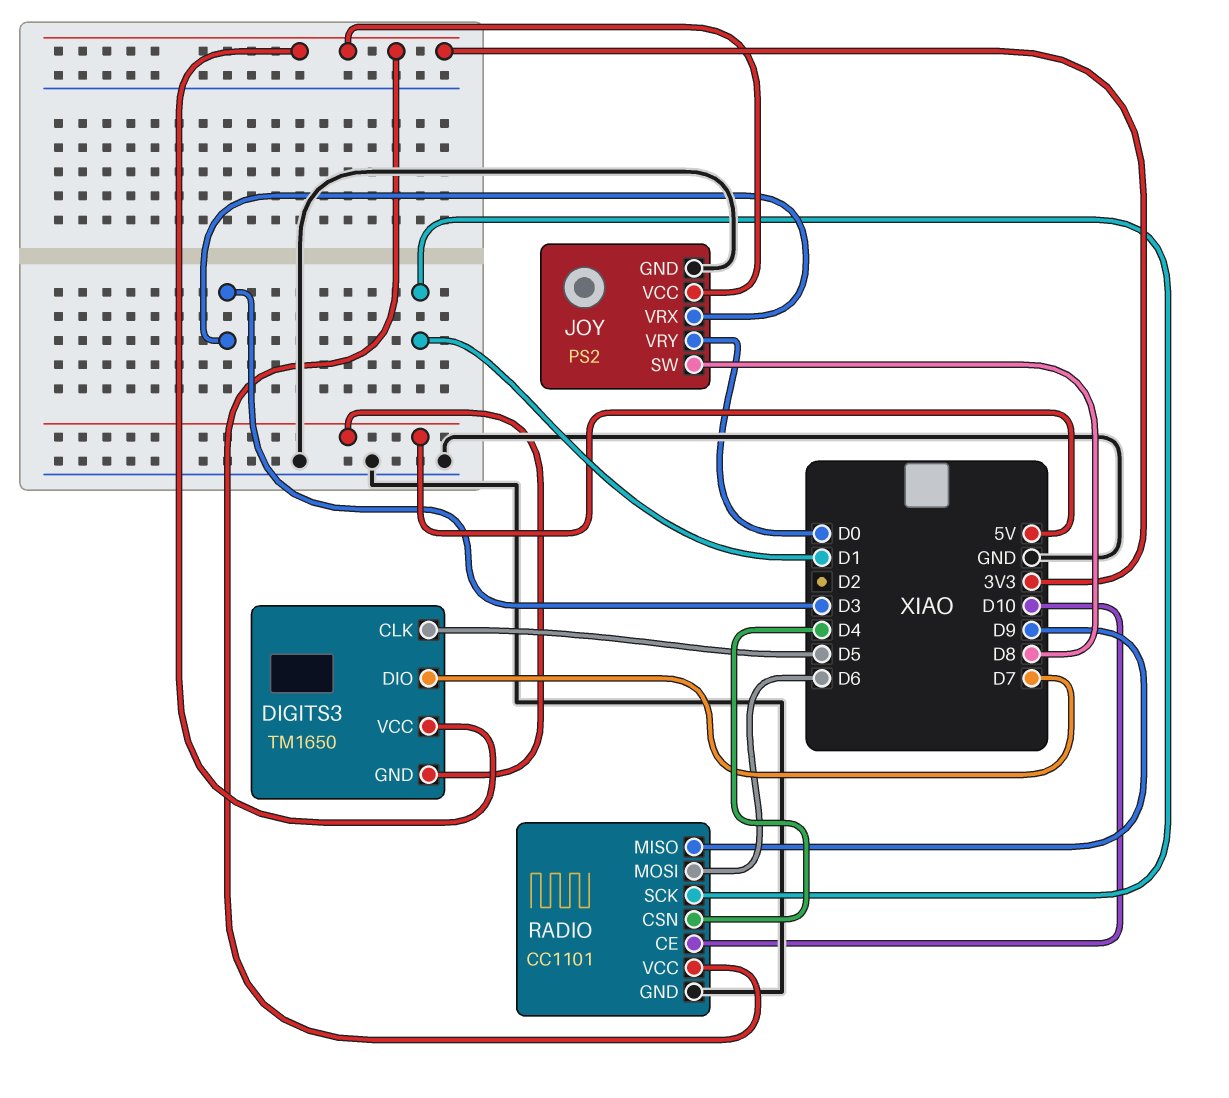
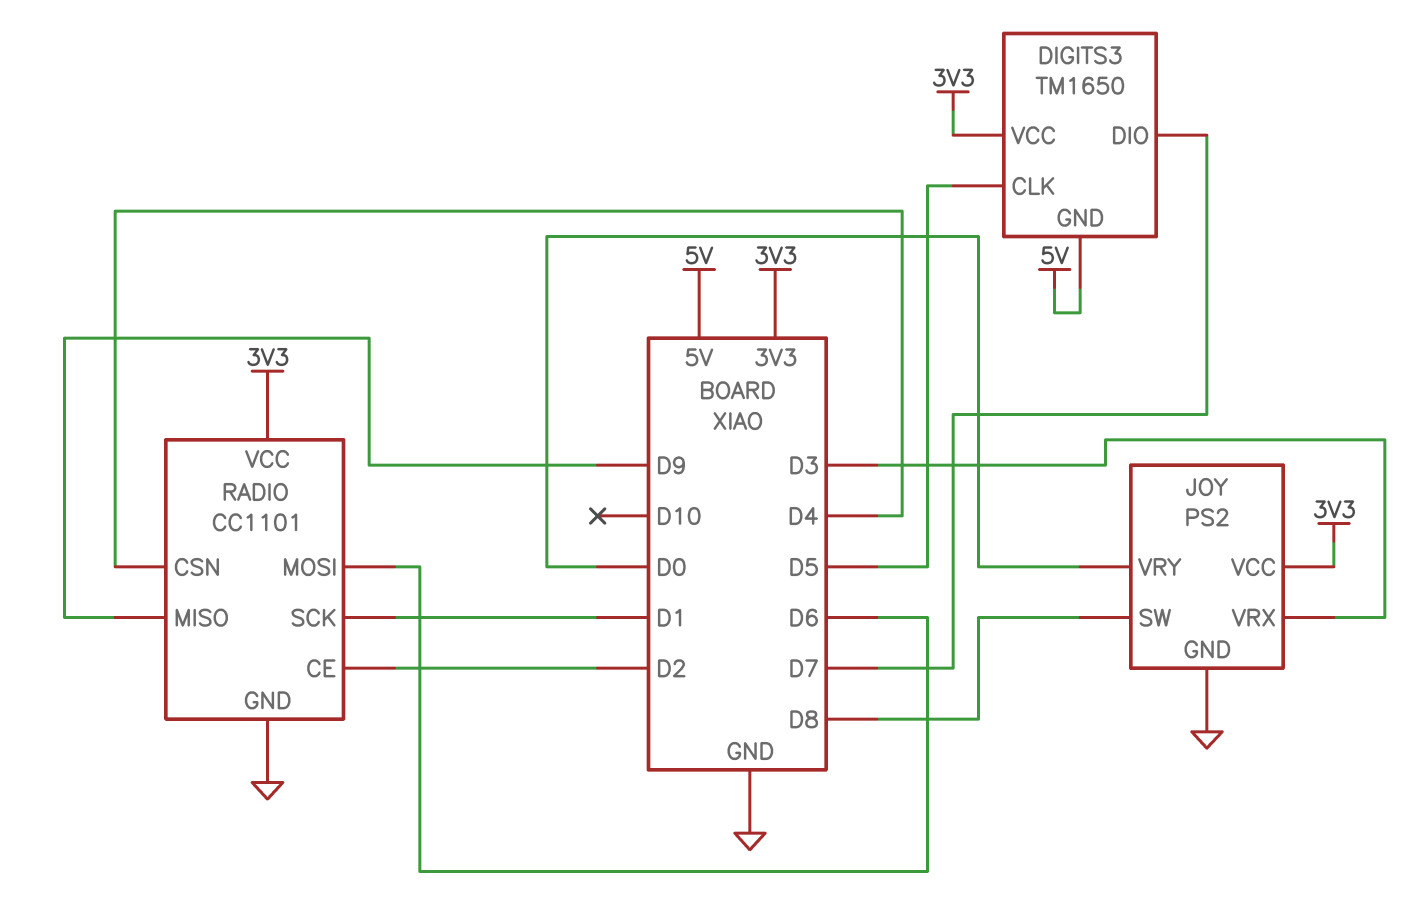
RADIO pin CE: D10 -> D2

